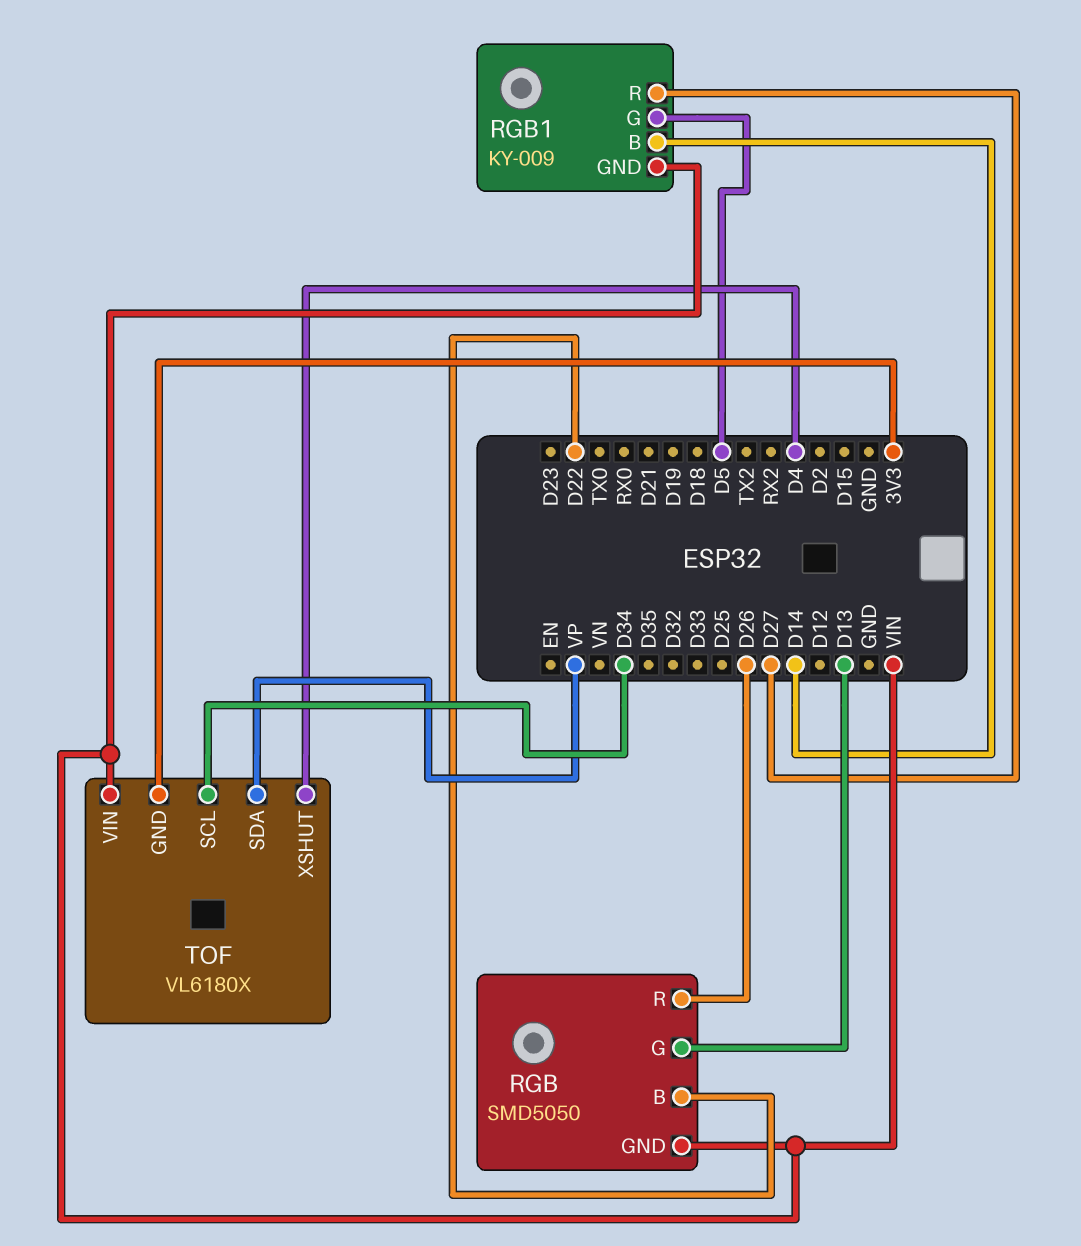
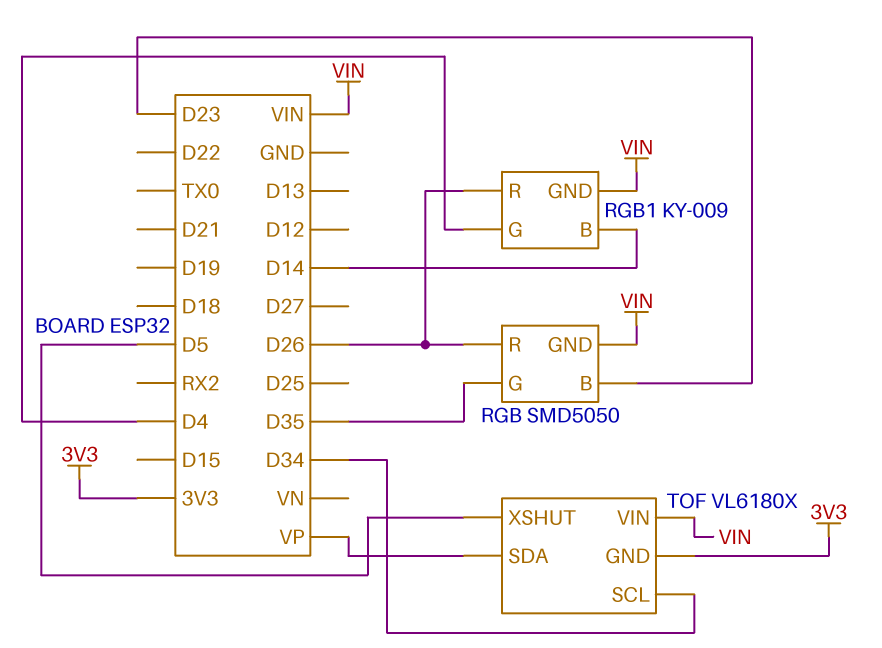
RGB pin B: D22 -> D23
RGB pin G: D13 -> D35
RGB1 pin G: D5 -> D4
RGB1 pin R: D27 -> D26
TOF pin XSHUT: D4 -> D5

